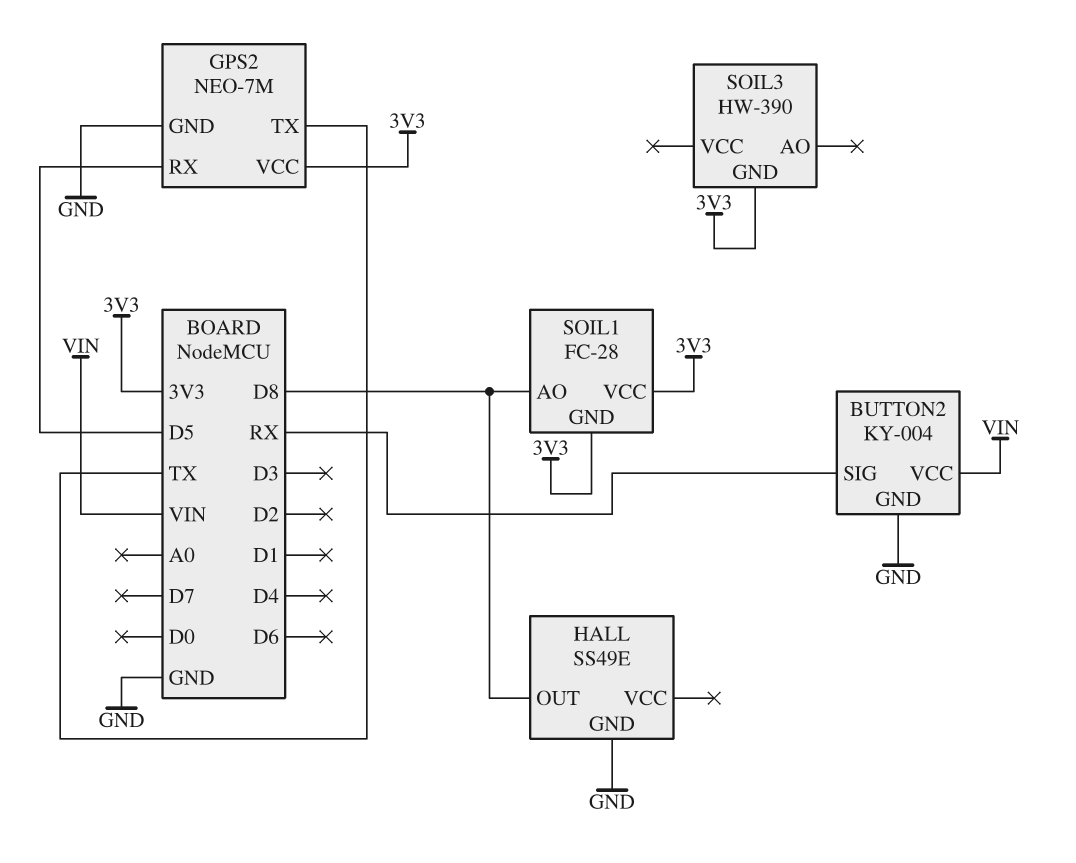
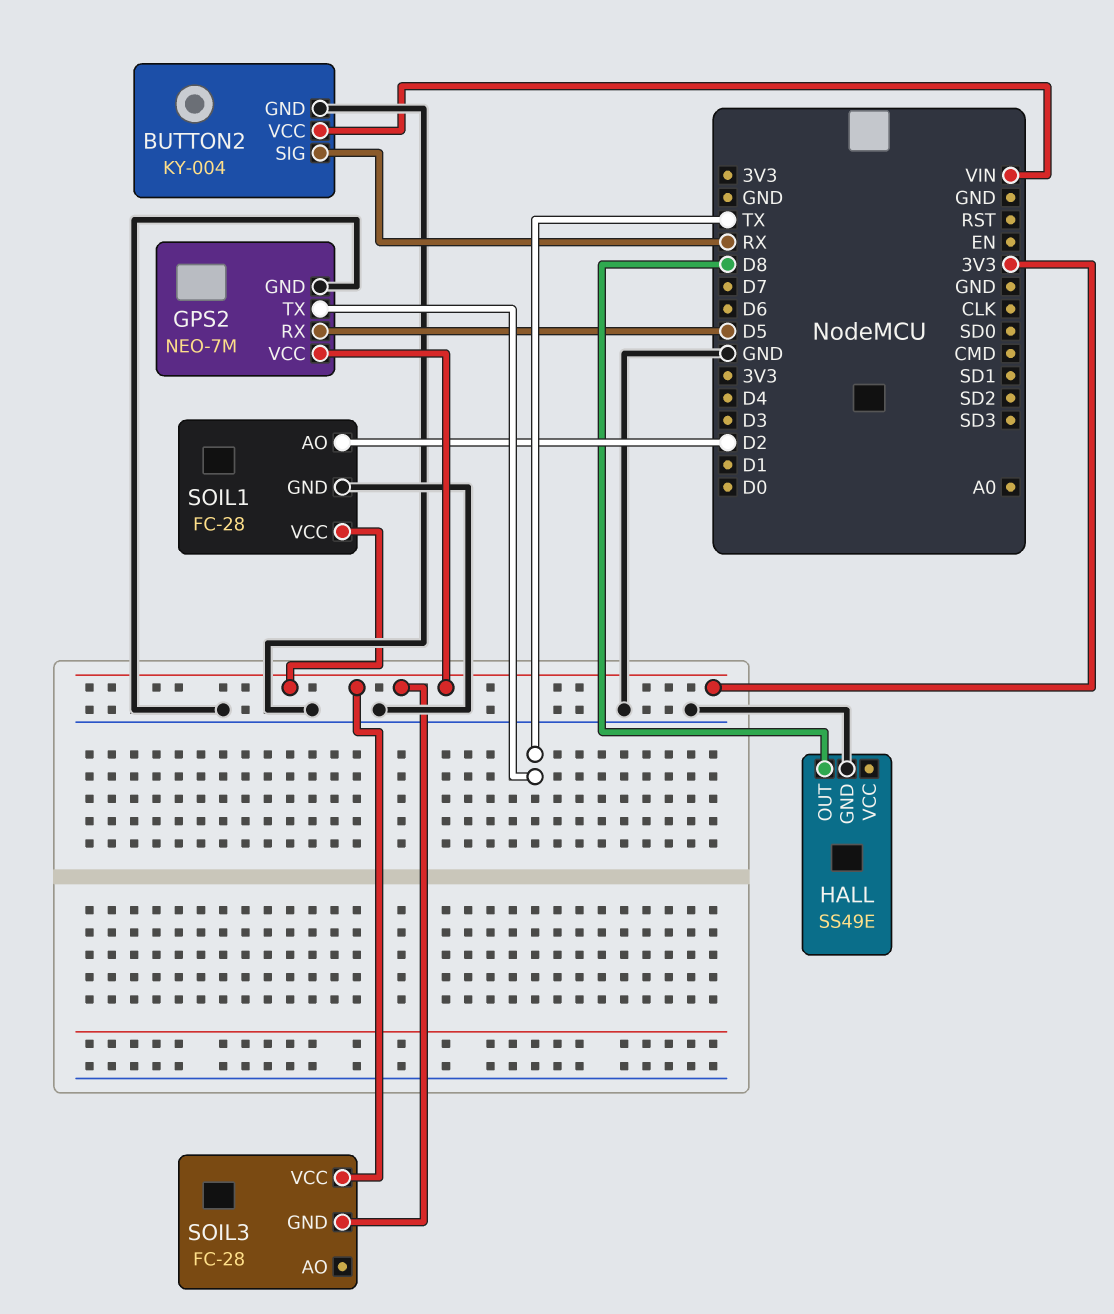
SOIL1 pin AO: D8 -> D2
SOIL1 pin GND: 3V3 -> GND
SOIL3: HW-390 -> FC-28
SOIL3 pin VCC: none -> 3V3

